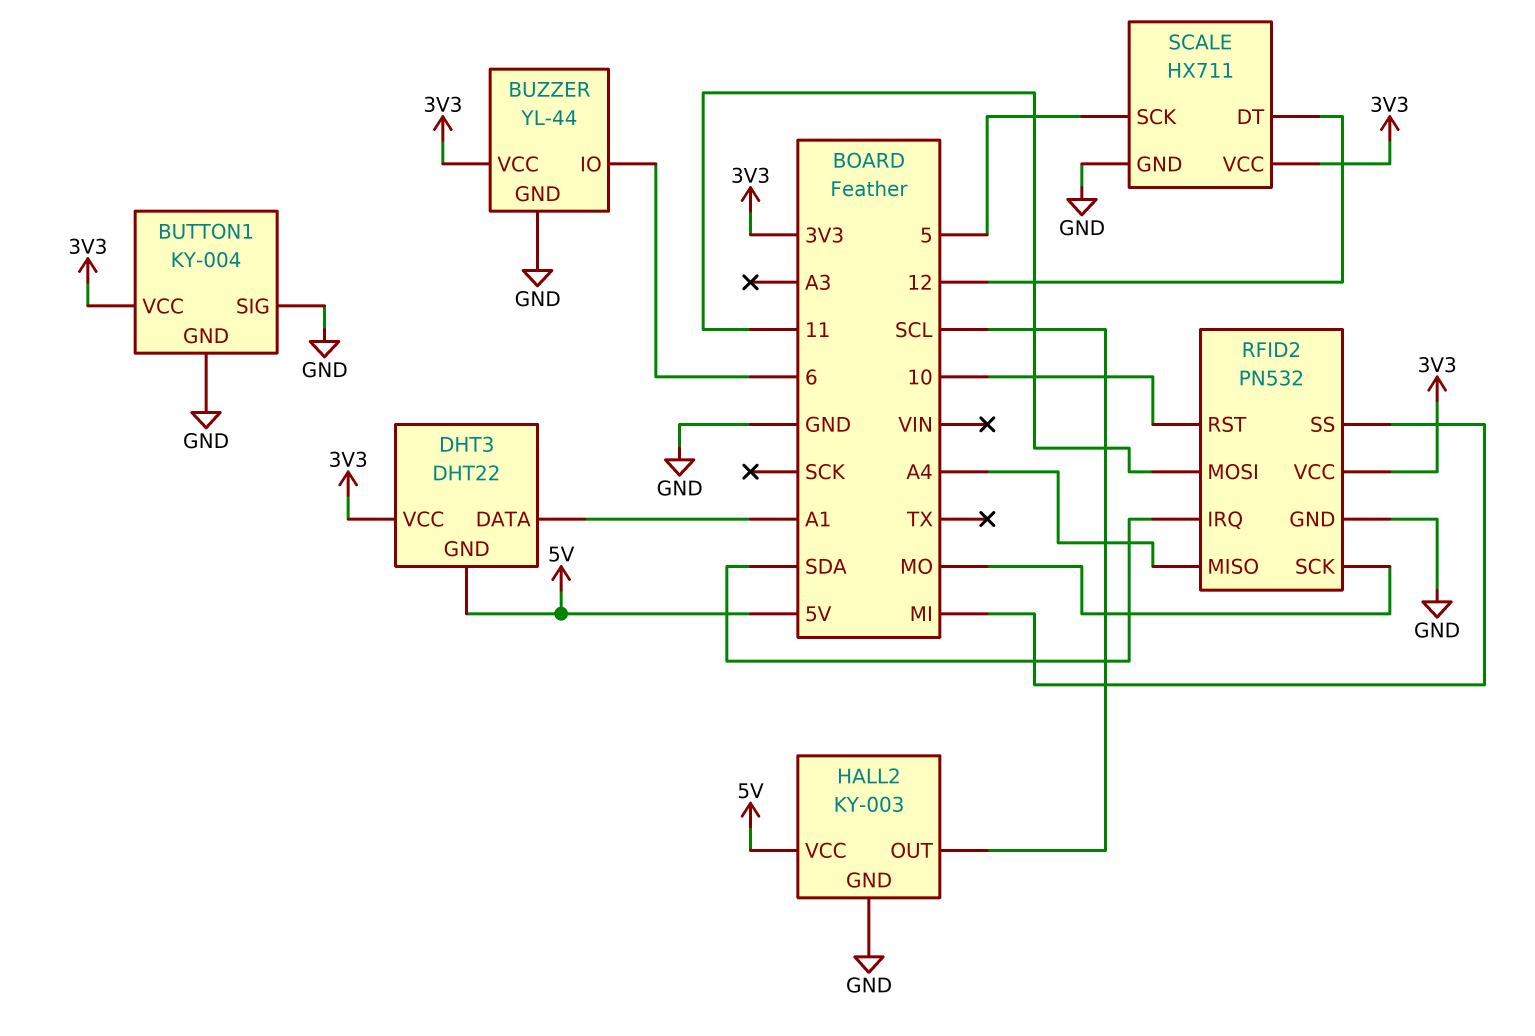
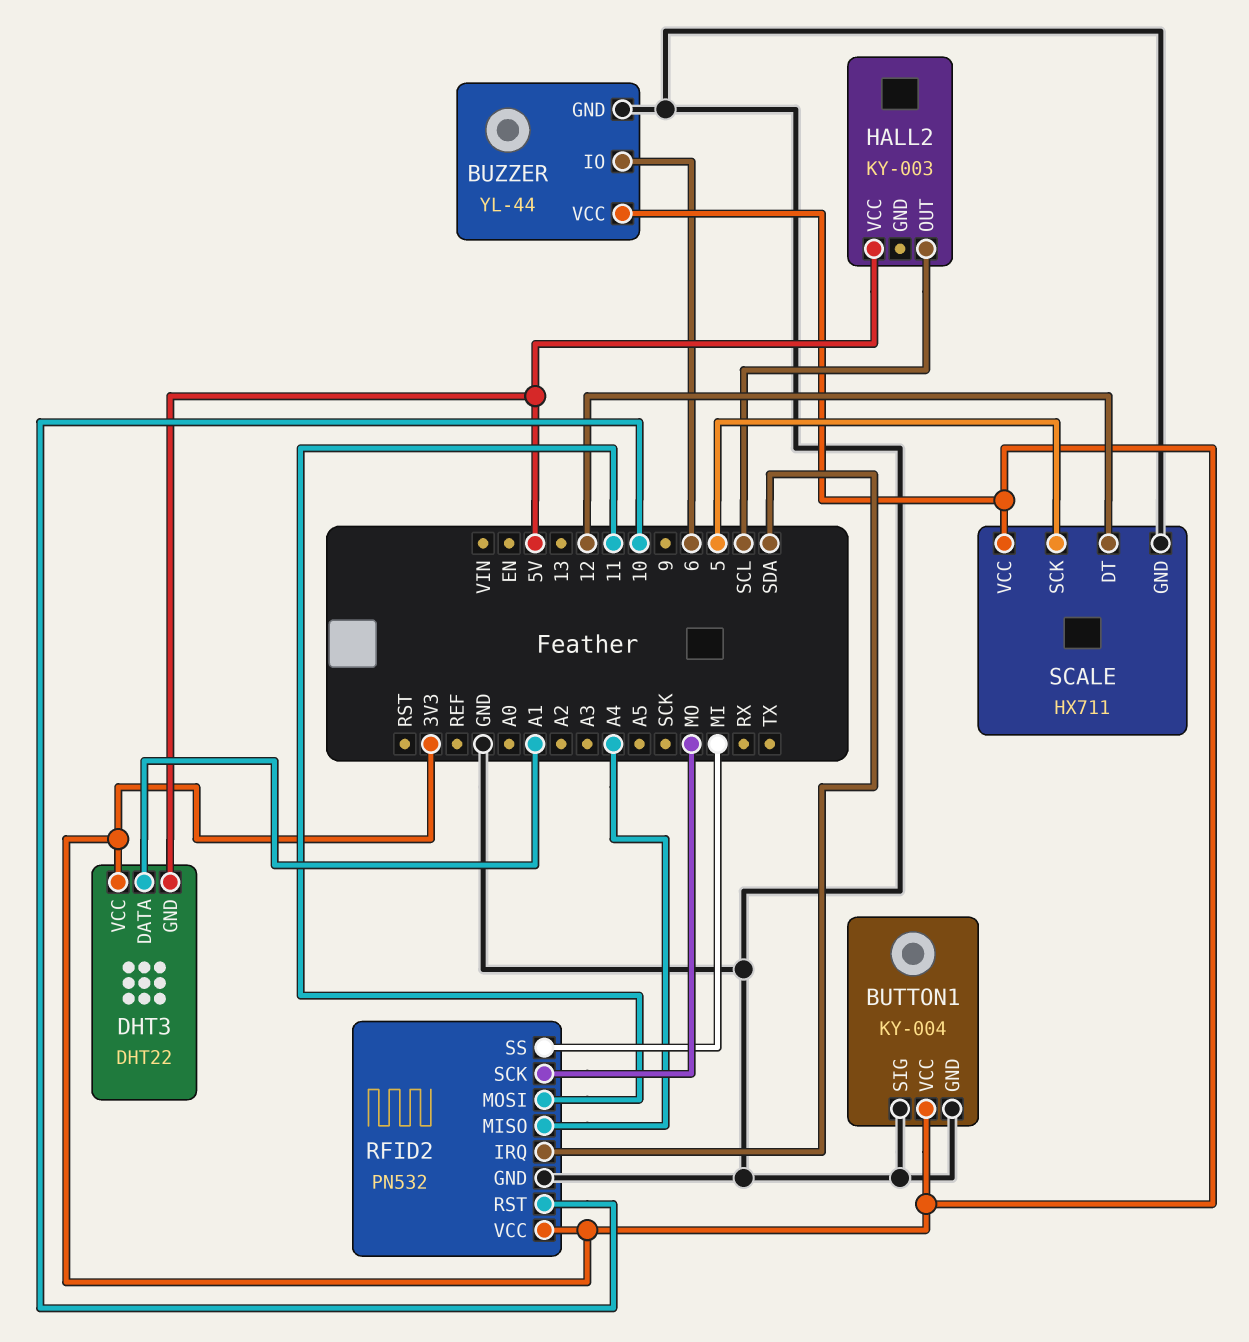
HALL2 pin GND: GND -> none

